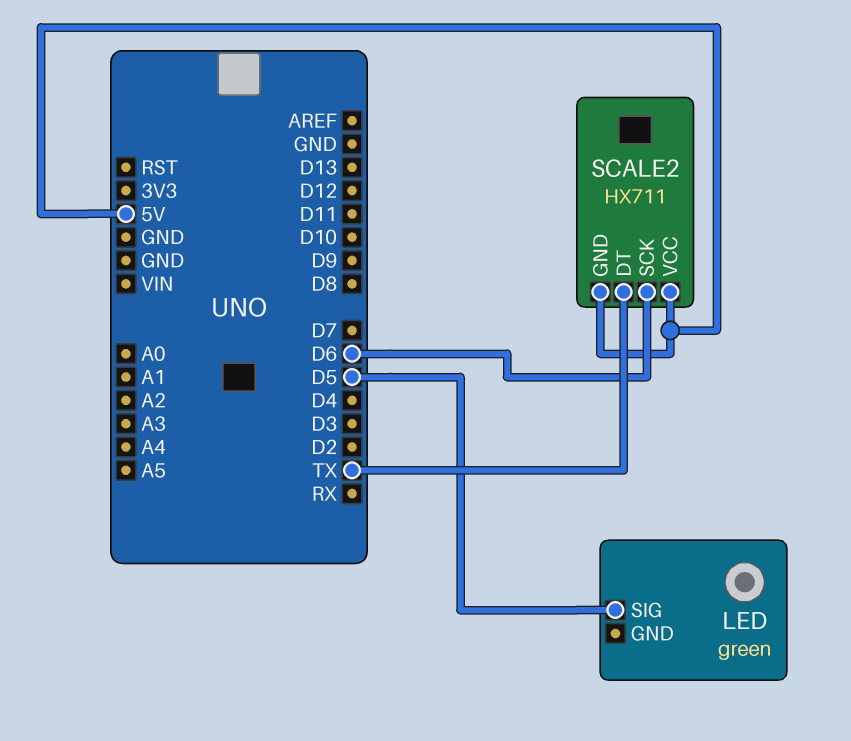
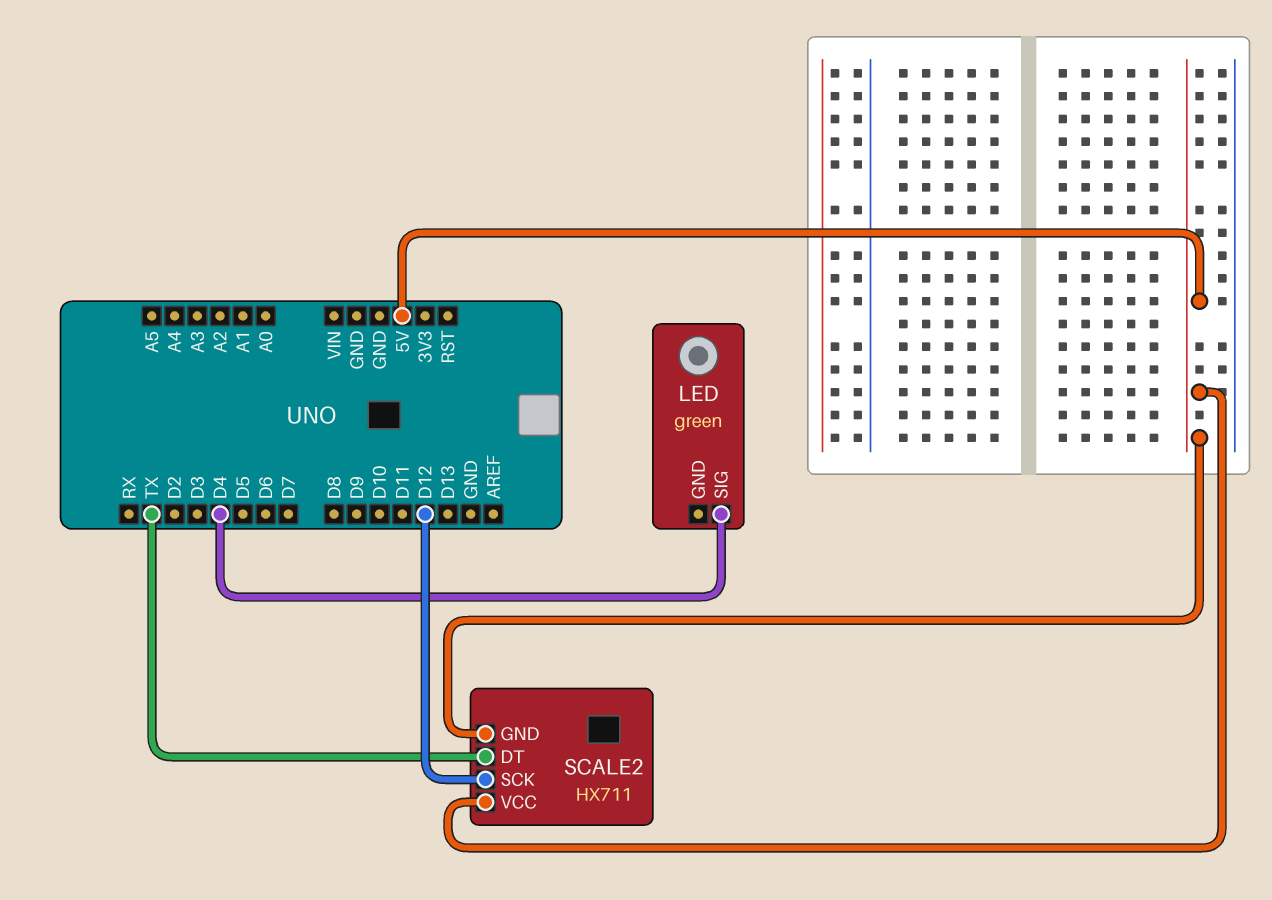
LED pin SIG: D5 -> D4
SCALE2 pin SCK: D6 -> D12

